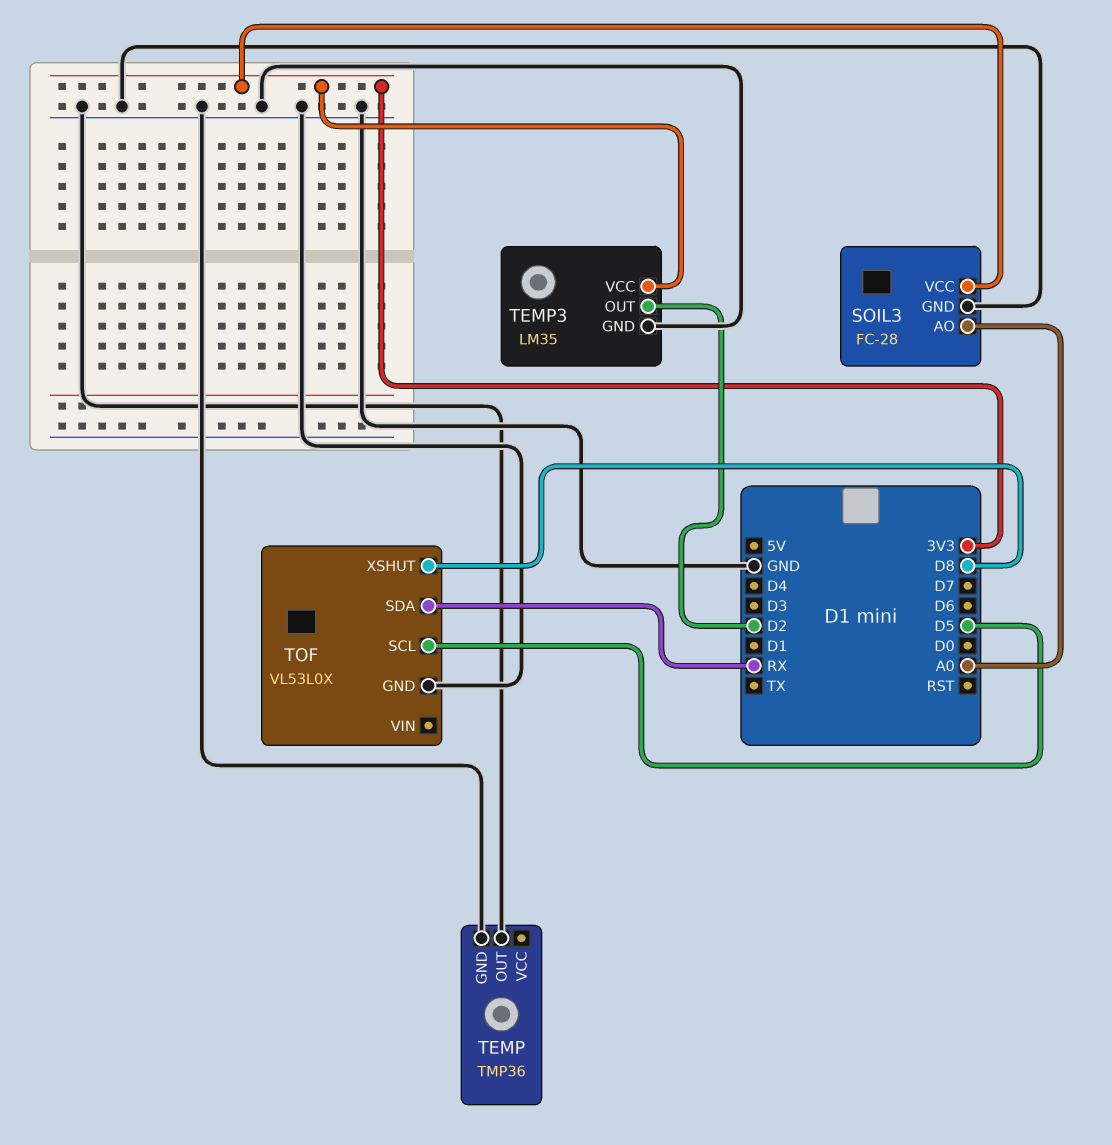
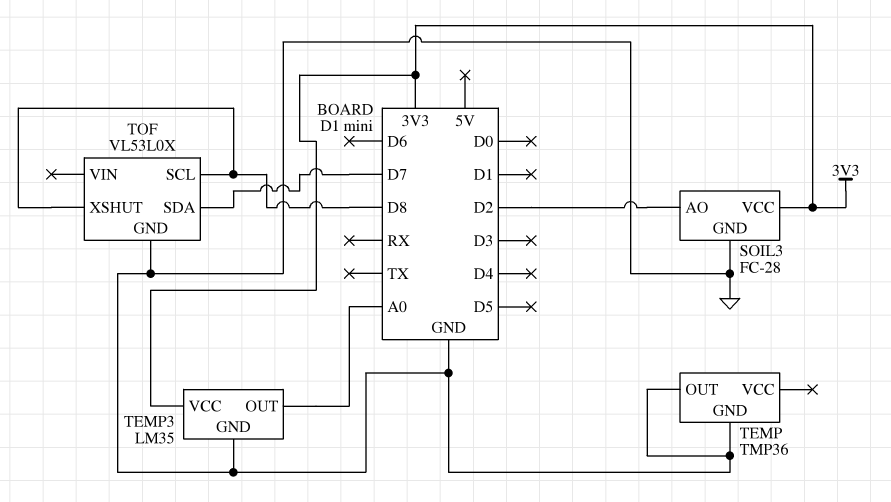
SOIL3 pin AO: A0 -> D2
TEMP3 pin OUT: D2 -> A0
TOF pin SCL: D5 -> D8
TOF pin SDA: RX -> D7

